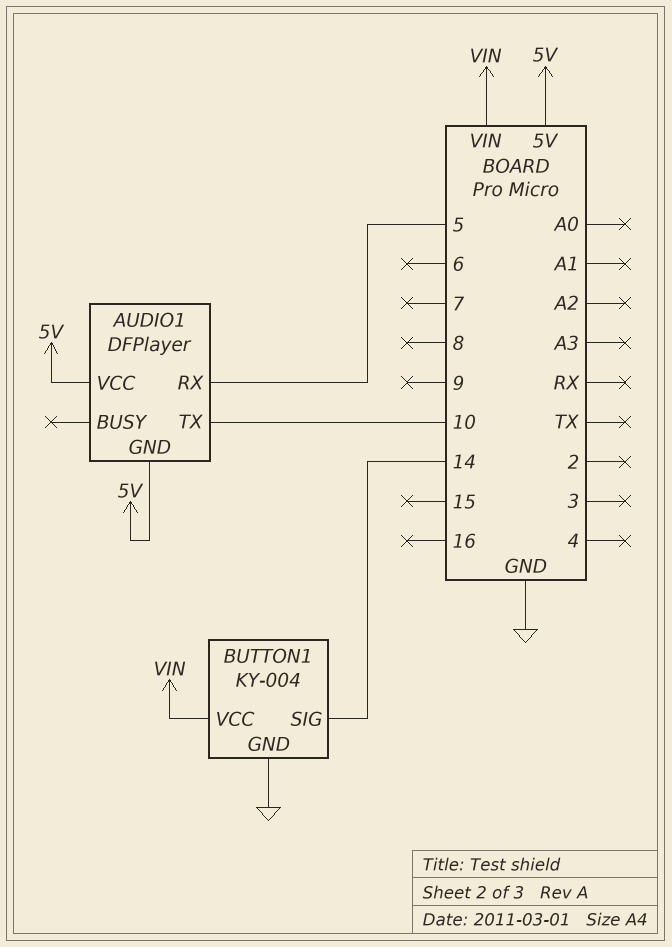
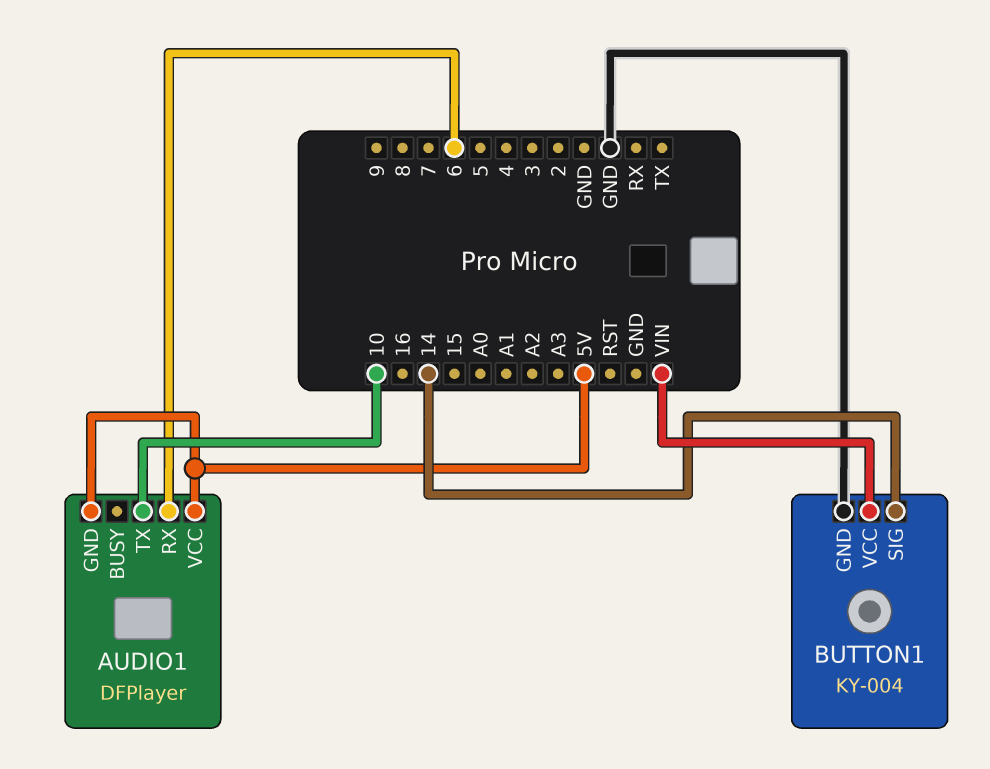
AUDIO1 pin RX: 5 -> 6

